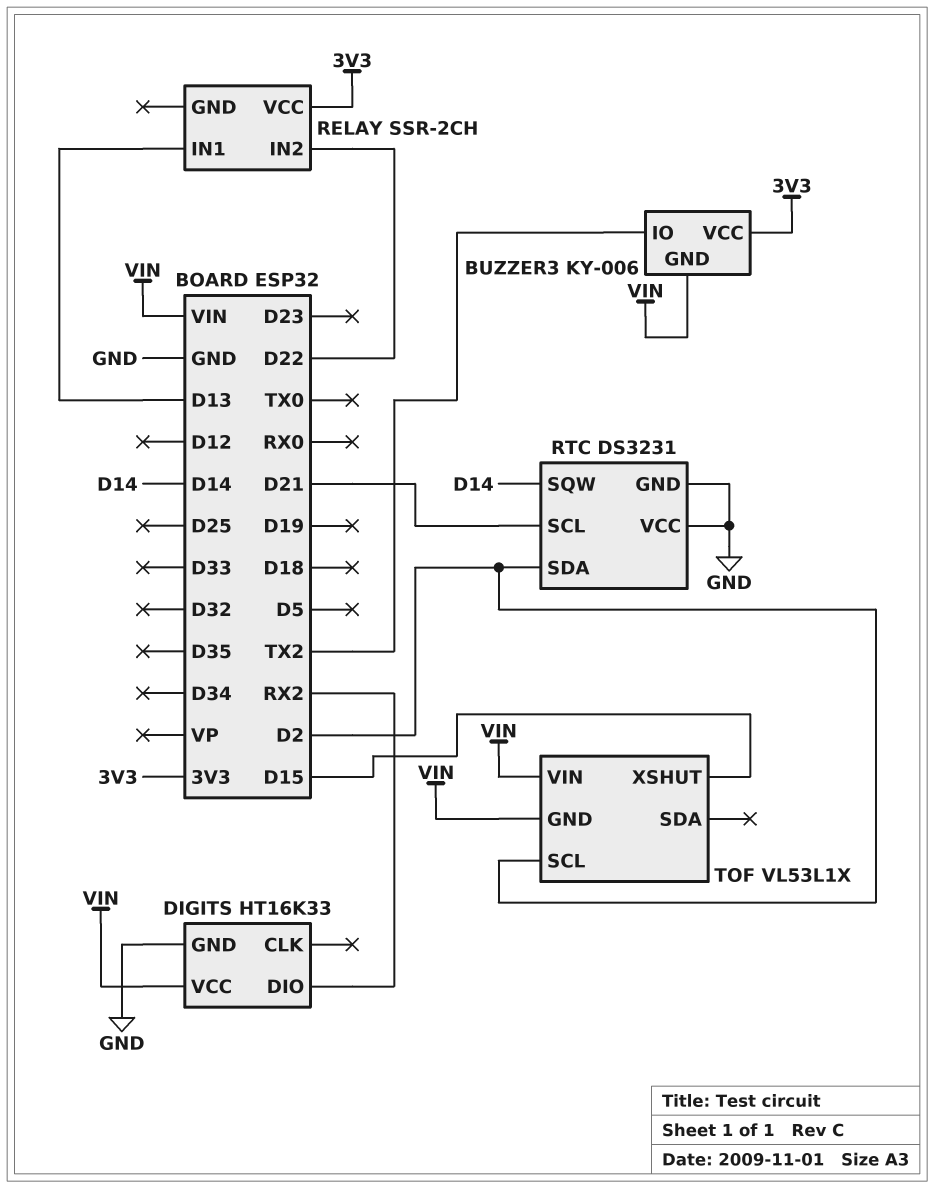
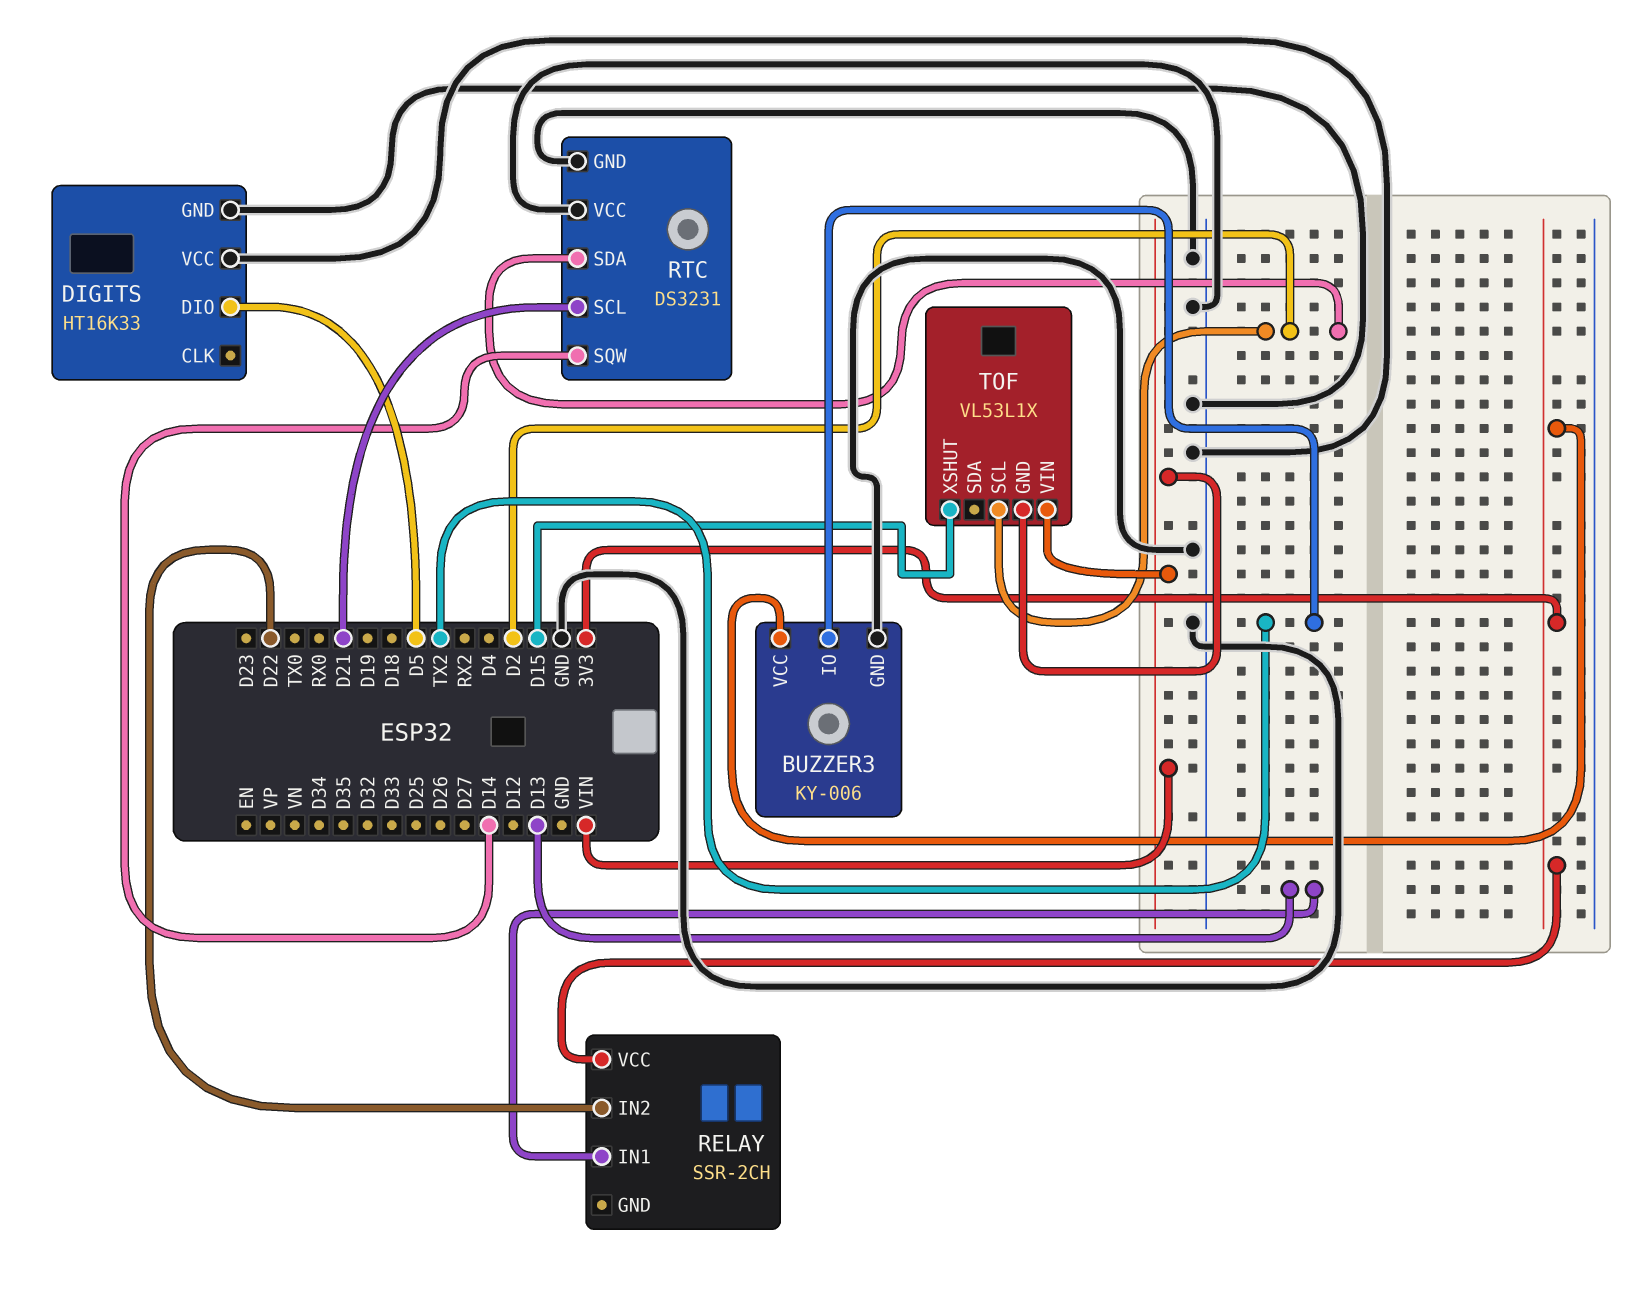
BUZZER3 pin GND: VIN -> GND
DIGITS pin DIO: RX2 -> D5
DIGITS pin VCC: VIN -> GND

